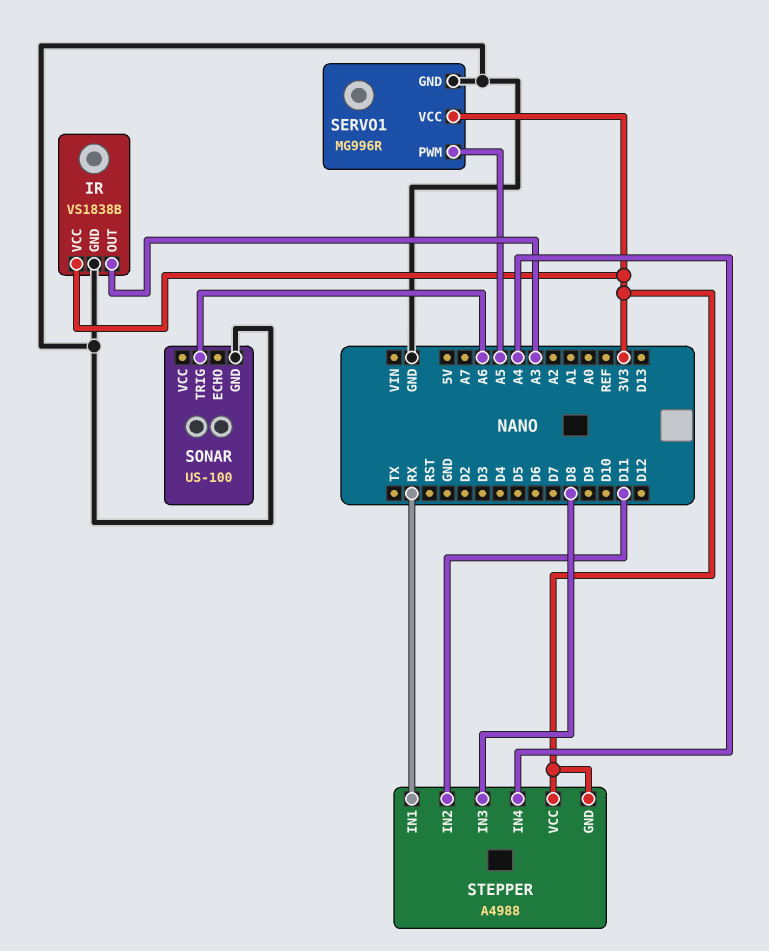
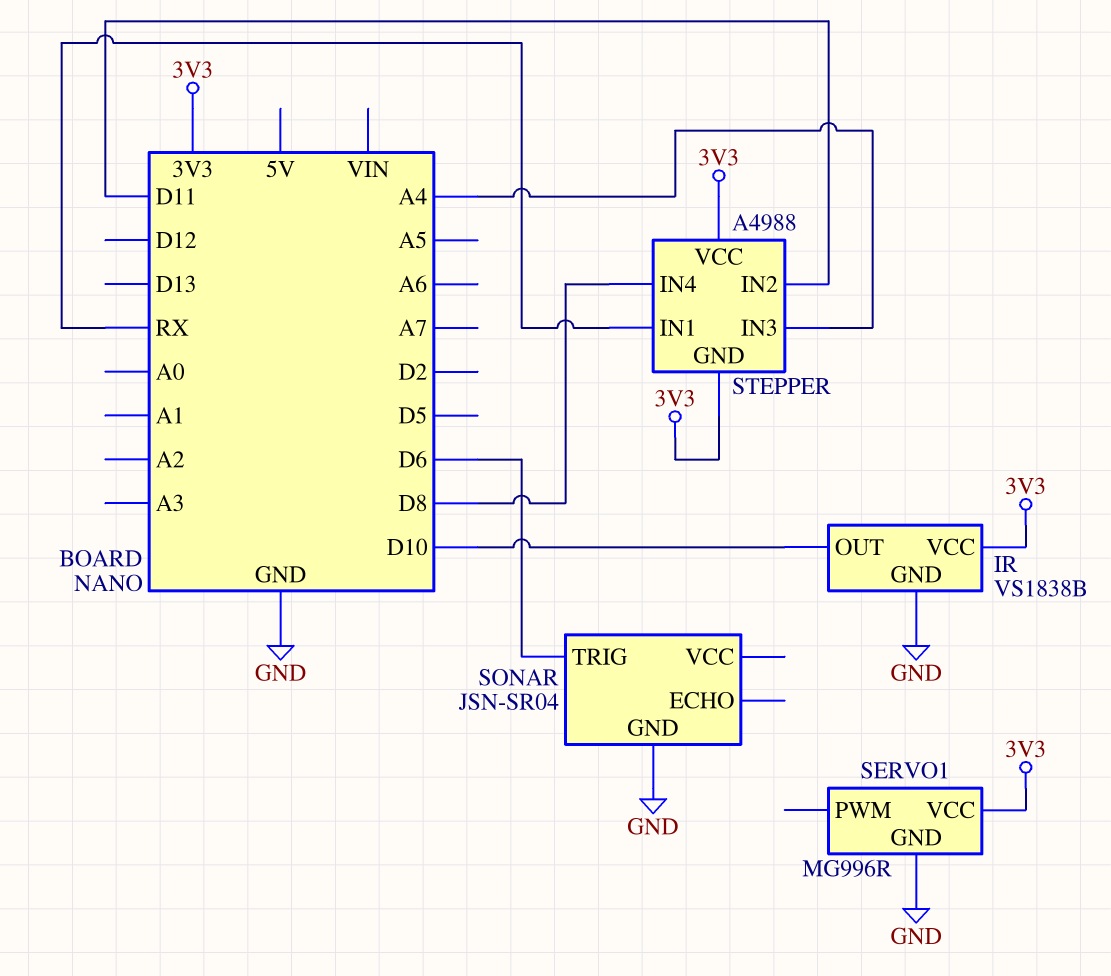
IR pin OUT: A3 -> D10
SERVO1 pin PWM: A5 -> none
SONAR: US-100 -> JSN-SR04
SONAR pin TRIG: A6 -> D6
STEPPER pin IN3: D8 -> A4
STEPPER pin IN4: A4 -> D8

